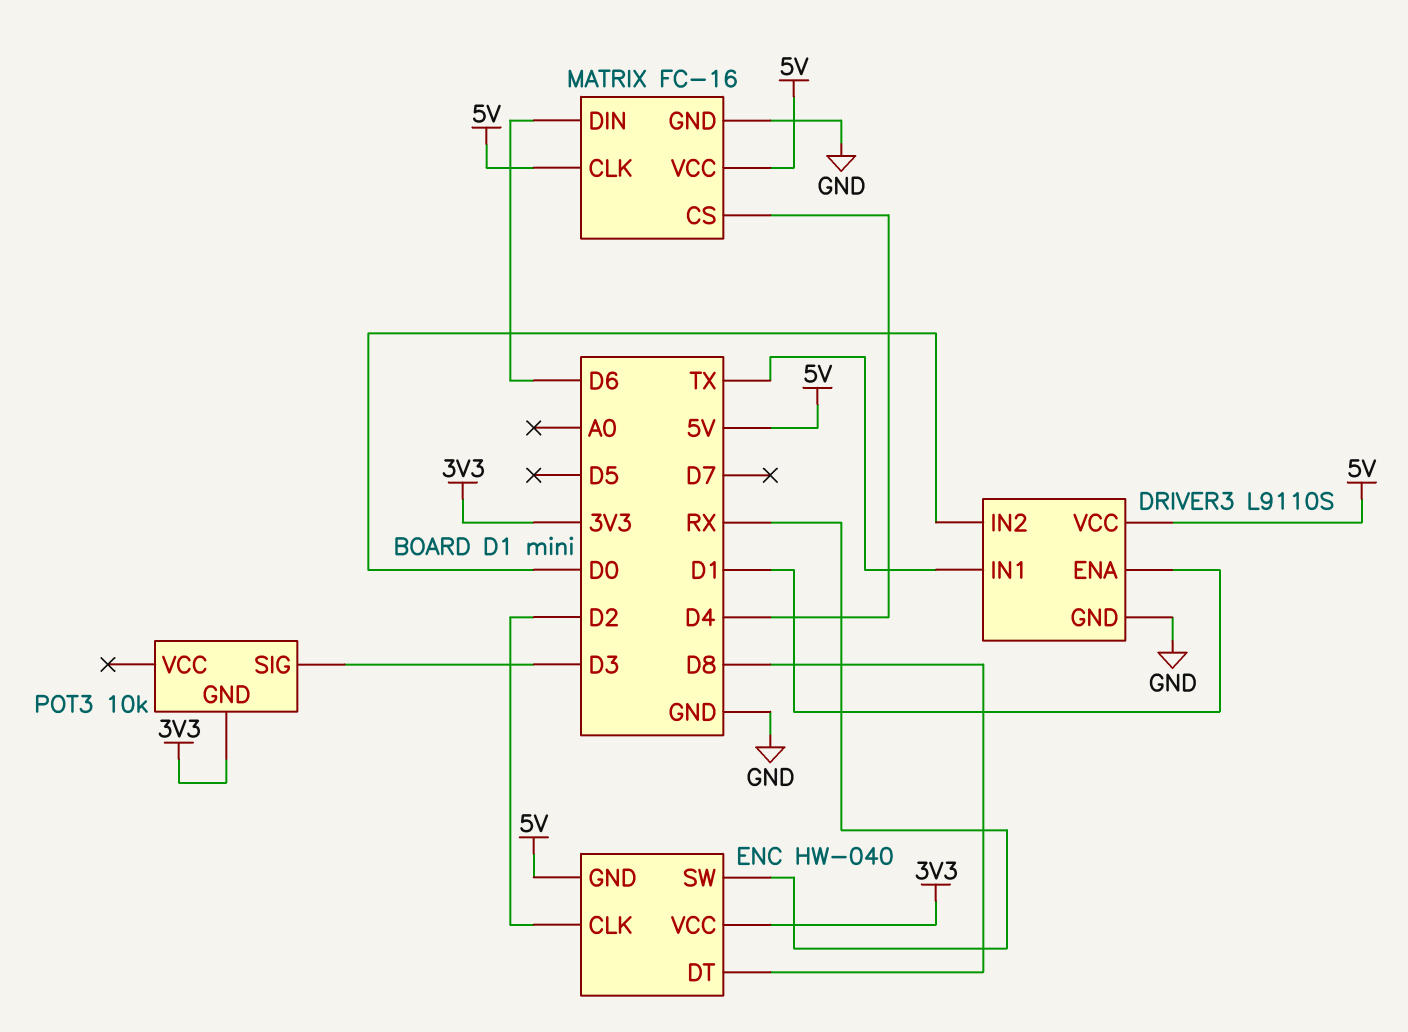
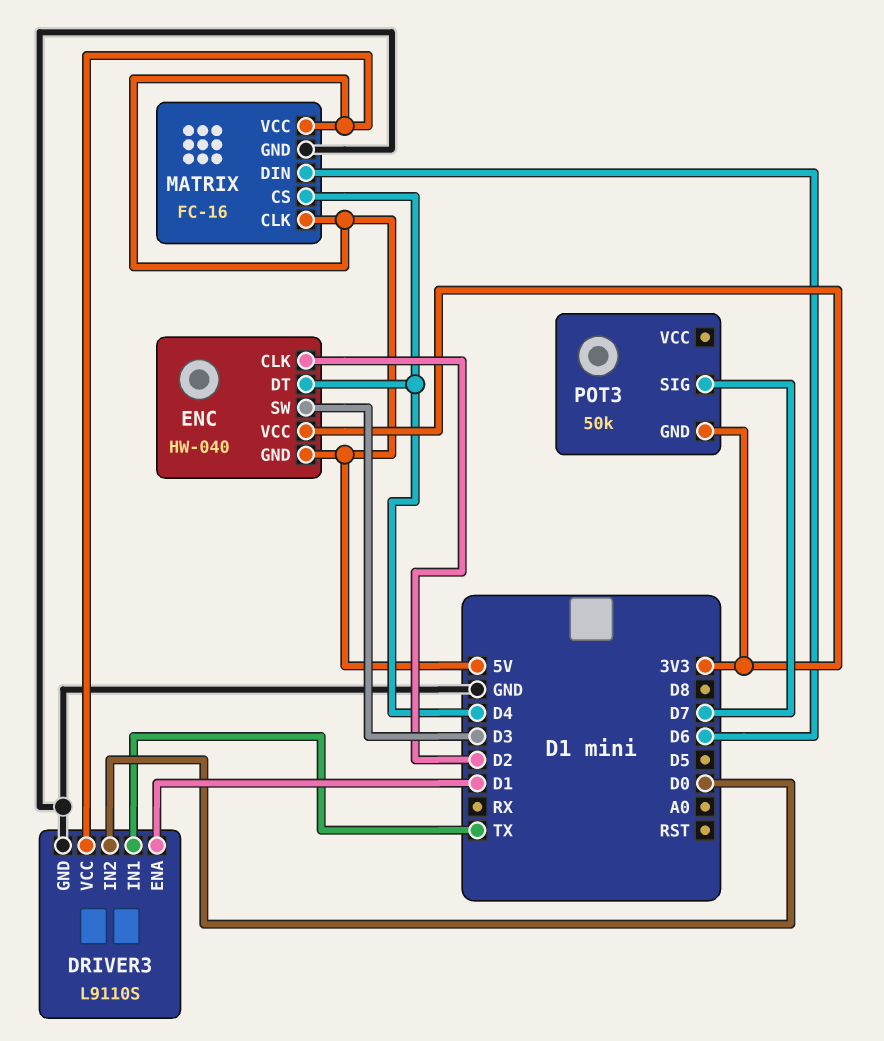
ENC pin DT: D8 -> D4
ENC pin SW: RX -> D3
POT3: 10k -> 50k
POT3 pin SIG: D3 -> D7

